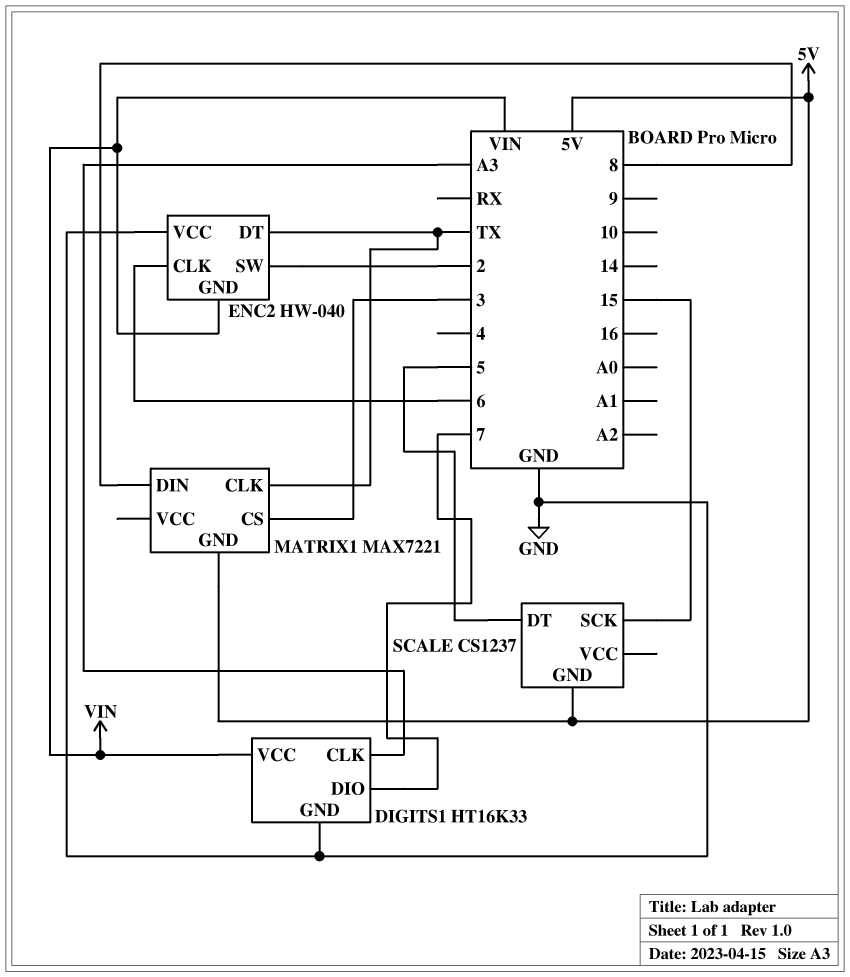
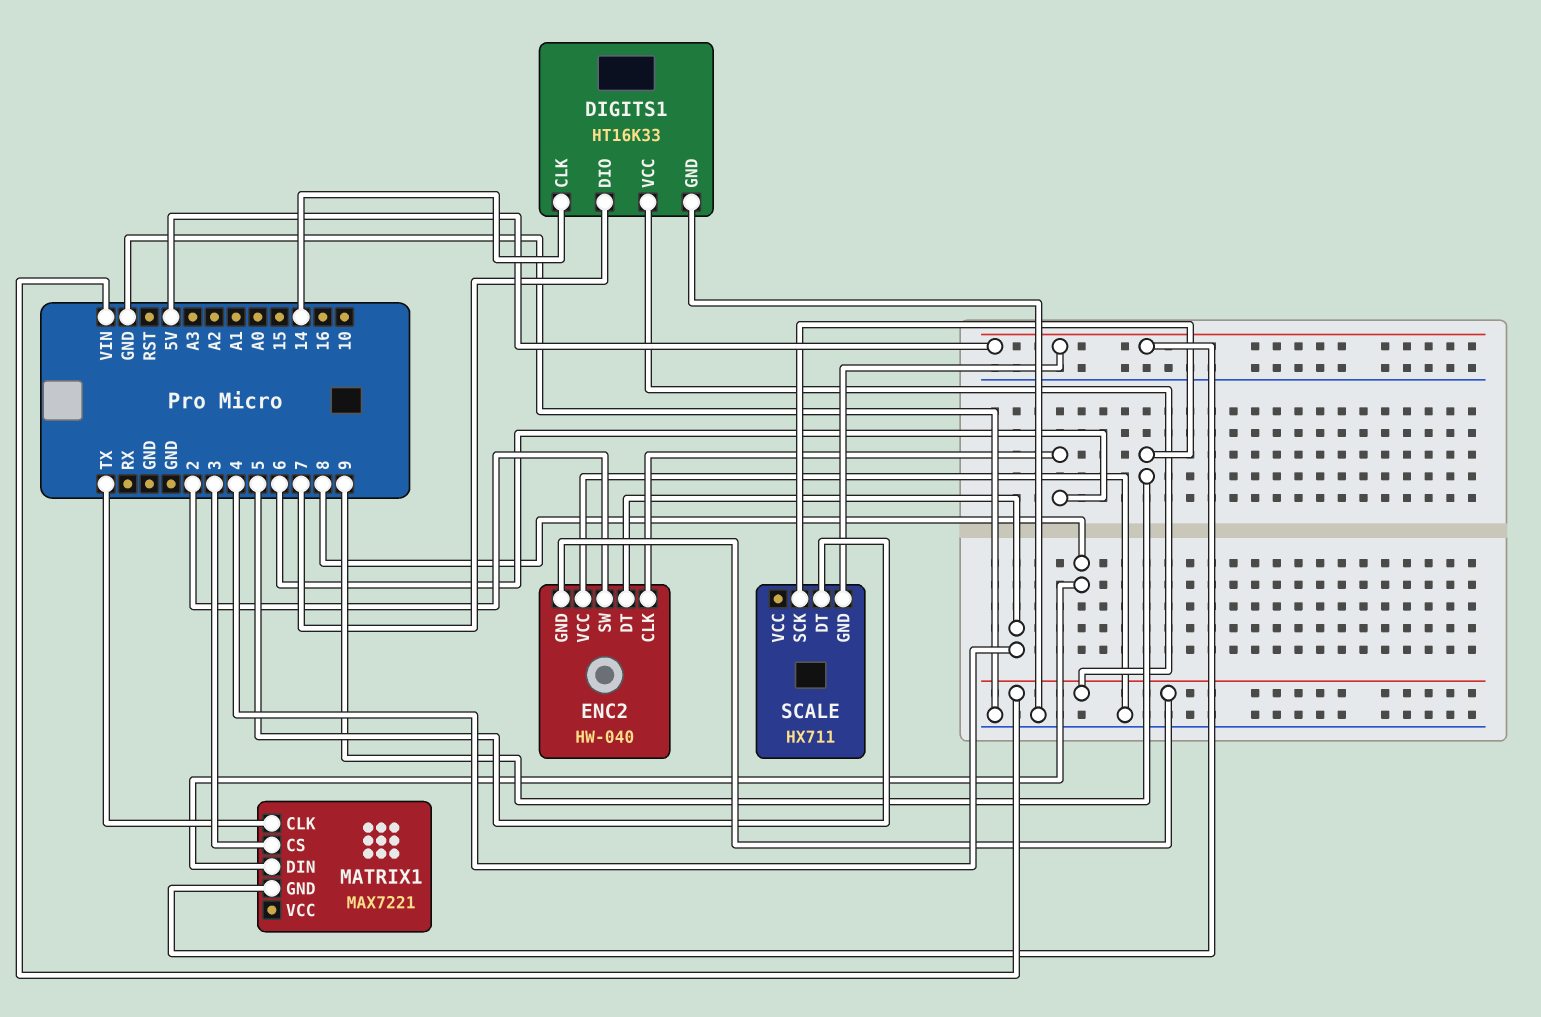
DIGITS1 pin CLK: A3 -> 14
ENC2 pin DT: TX -> 4
SCALE: CS1237 -> HX711
SCALE pin SCK: 15 -> 9

